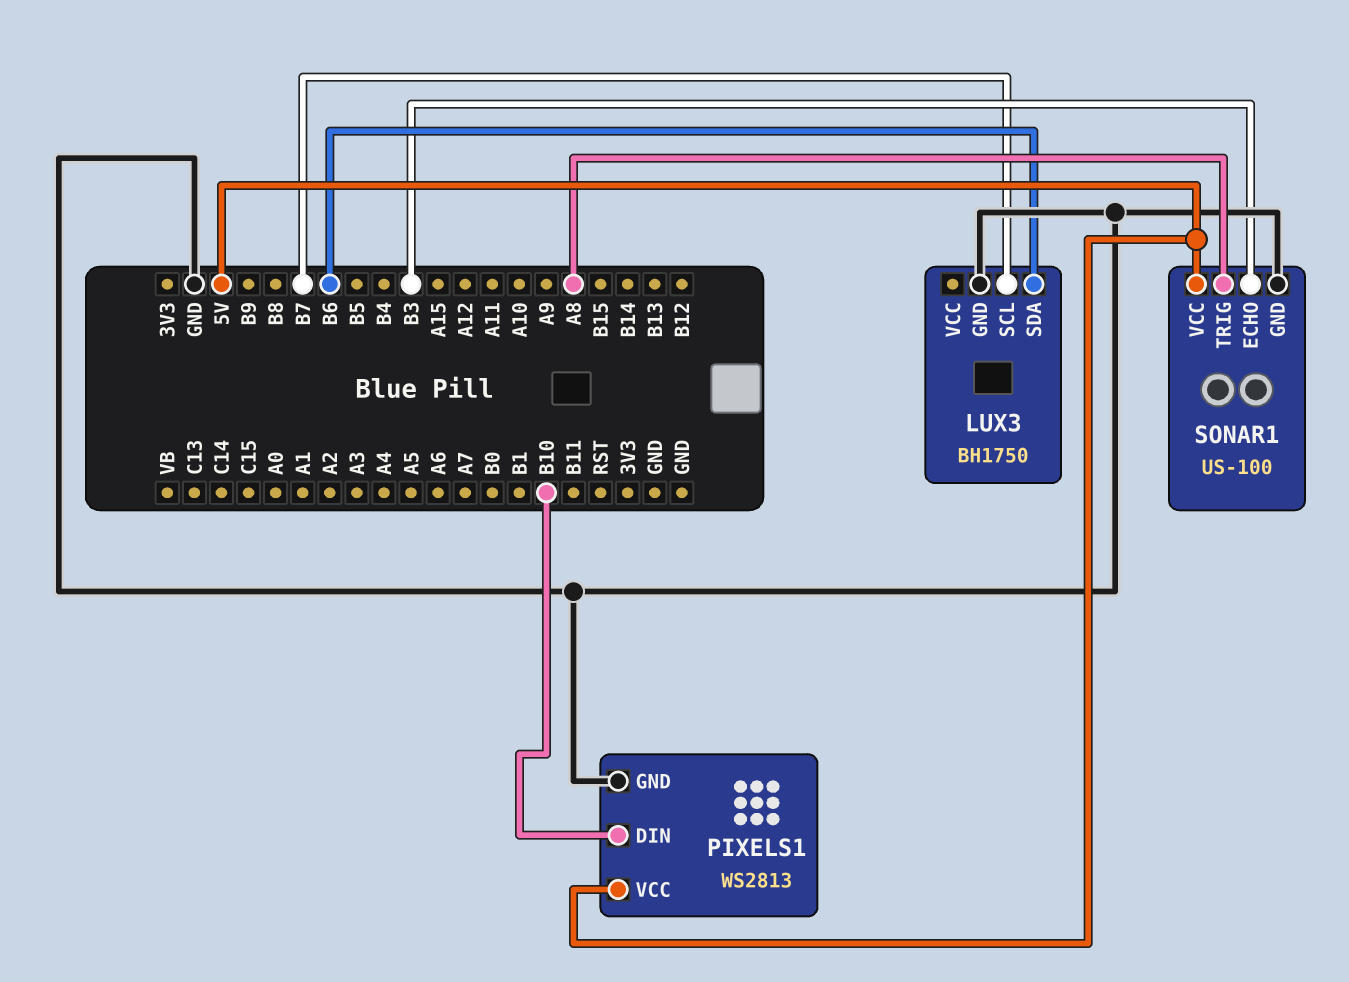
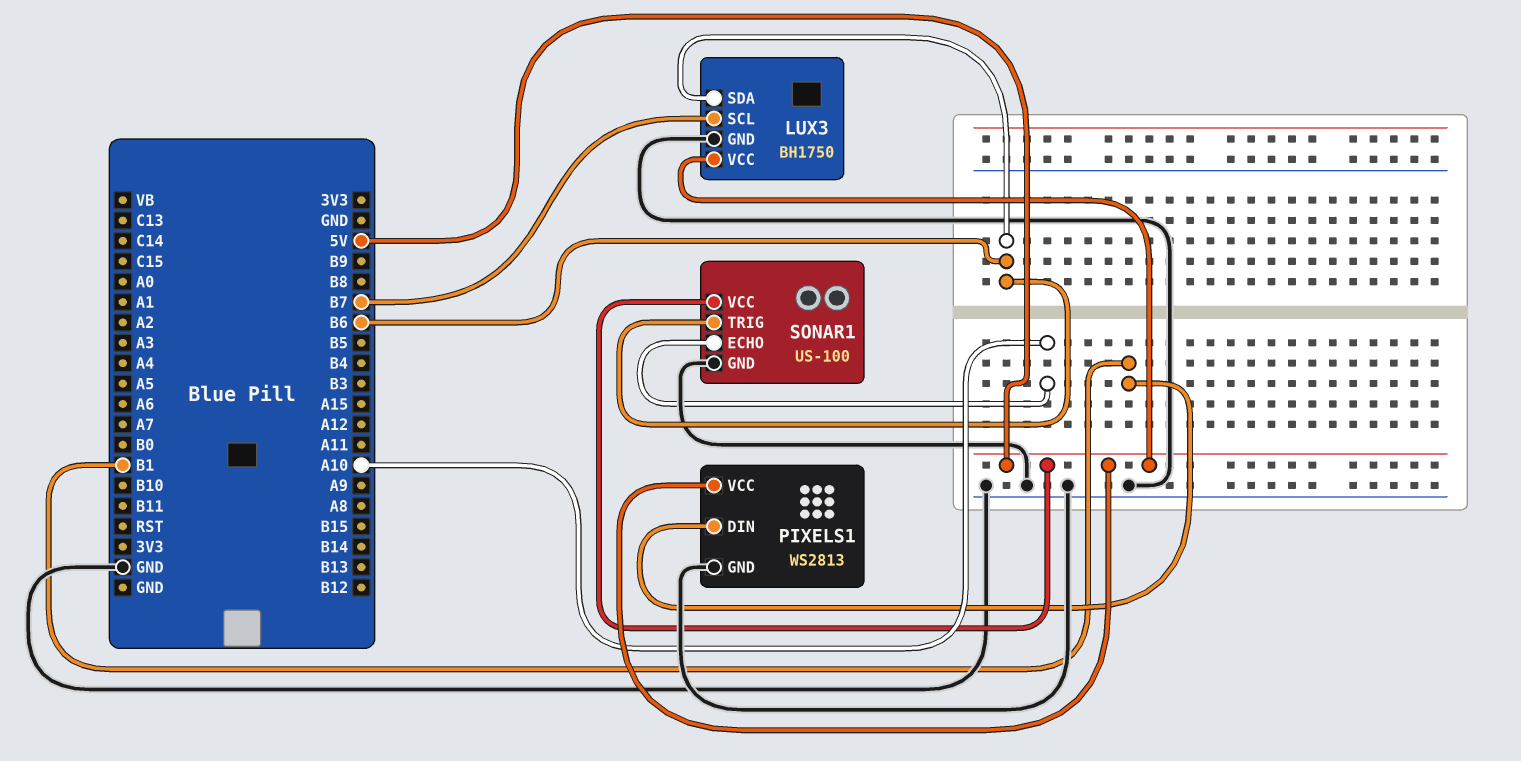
LUX3 pin VCC: none -> 5V
PIXELS1 pin DIN: B10 -> B1
SONAR1 pin ECHO: B3 -> A10
SONAR1 pin TRIG: A8 -> B6

